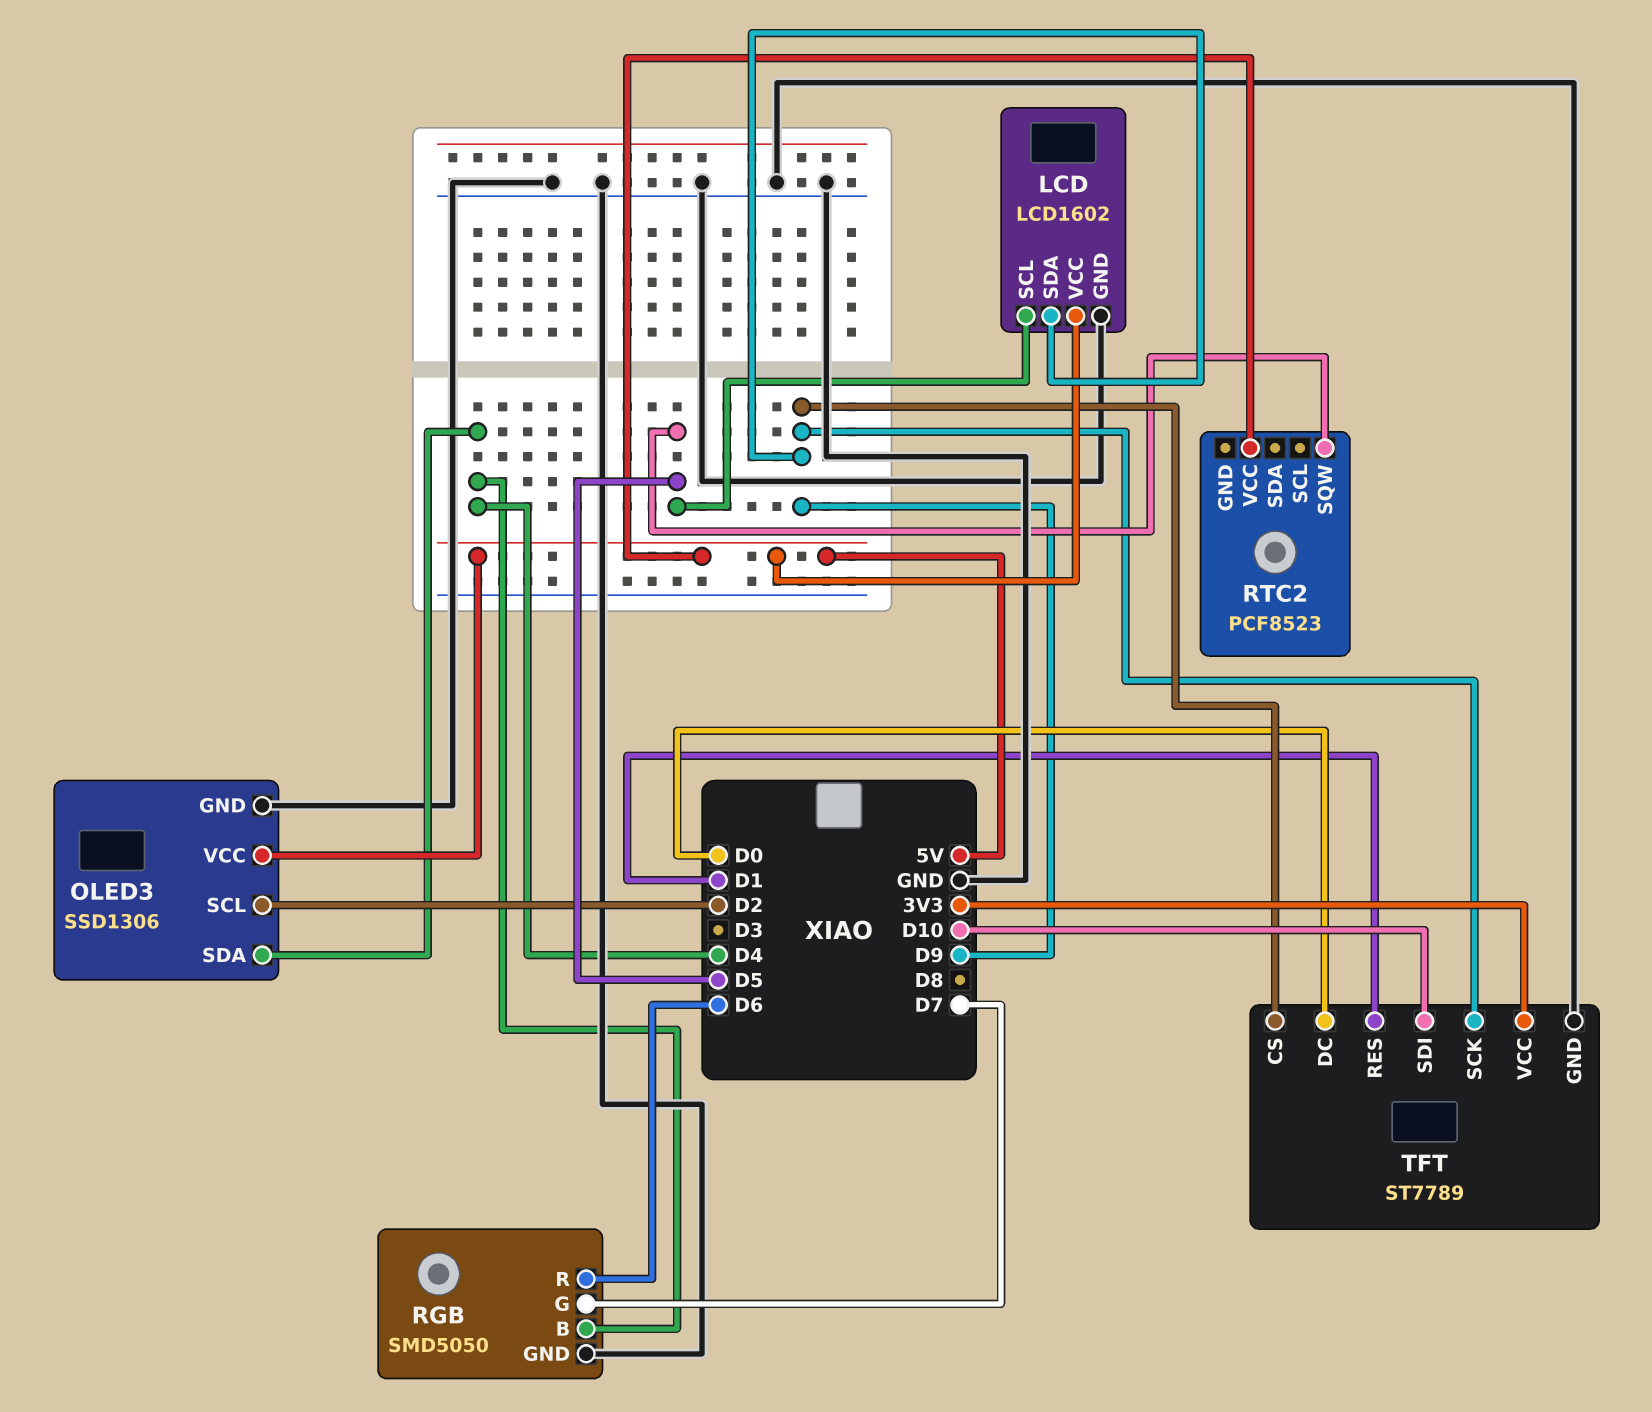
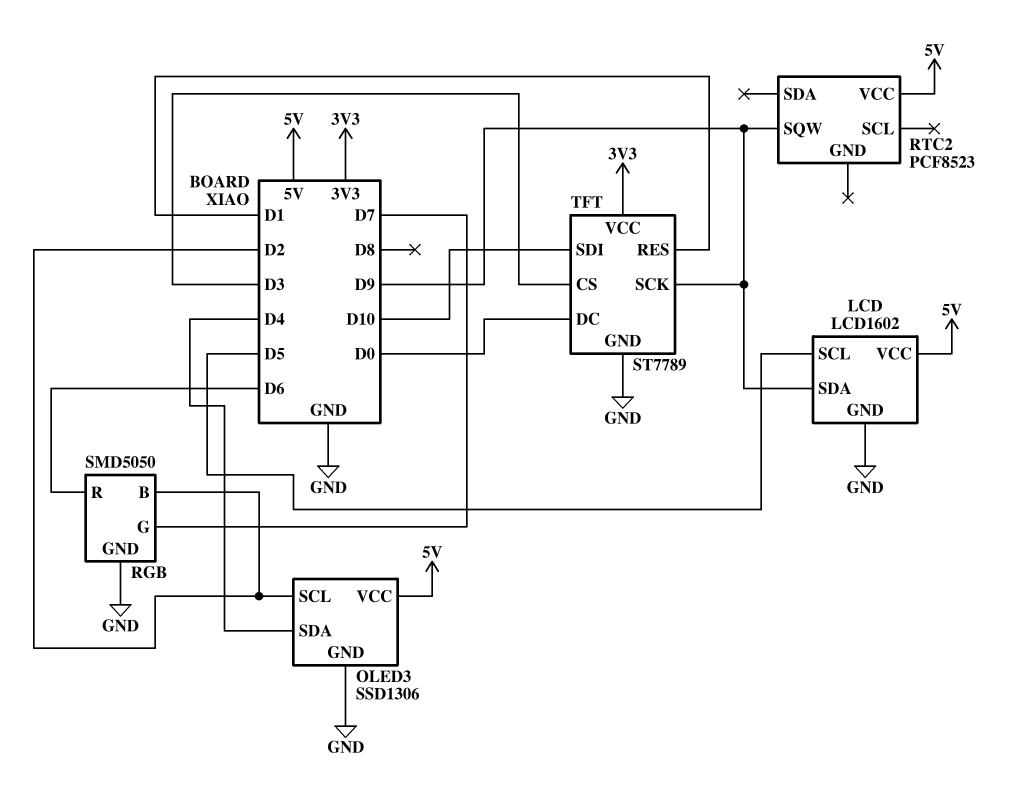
RGB pin B: D4 -> D2
RTC2 pin SQW: D5 -> D9
TFT pin CS: D9 -> D3

